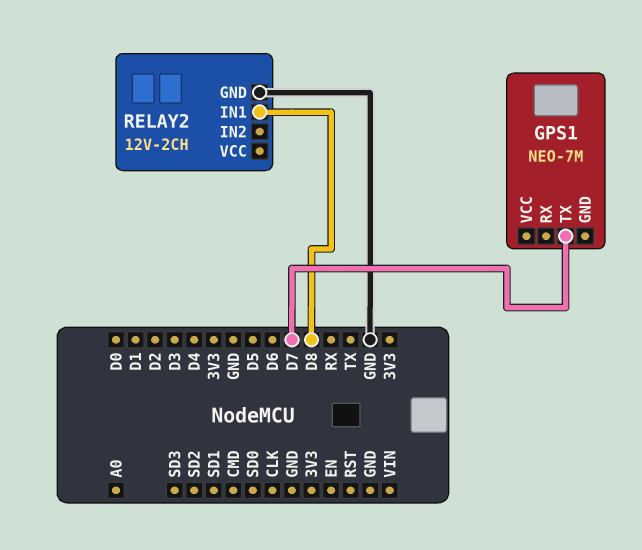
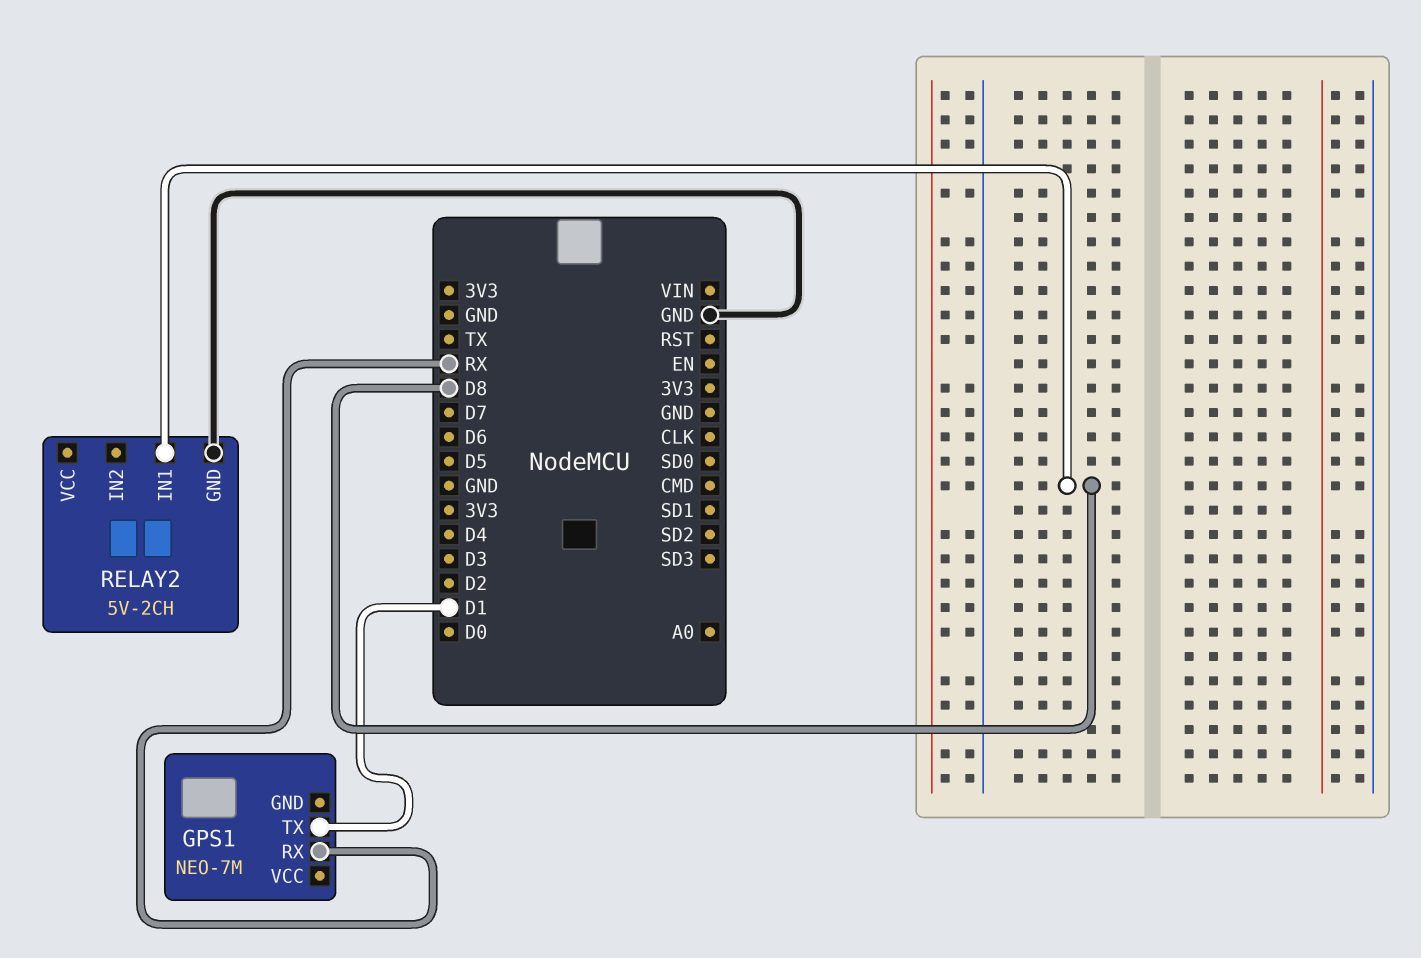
GPS1 pin RX: none -> RX
GPS1 pin TX: D7 -> D1
RELAY2: 12V-2CH -> 5V-2CH

